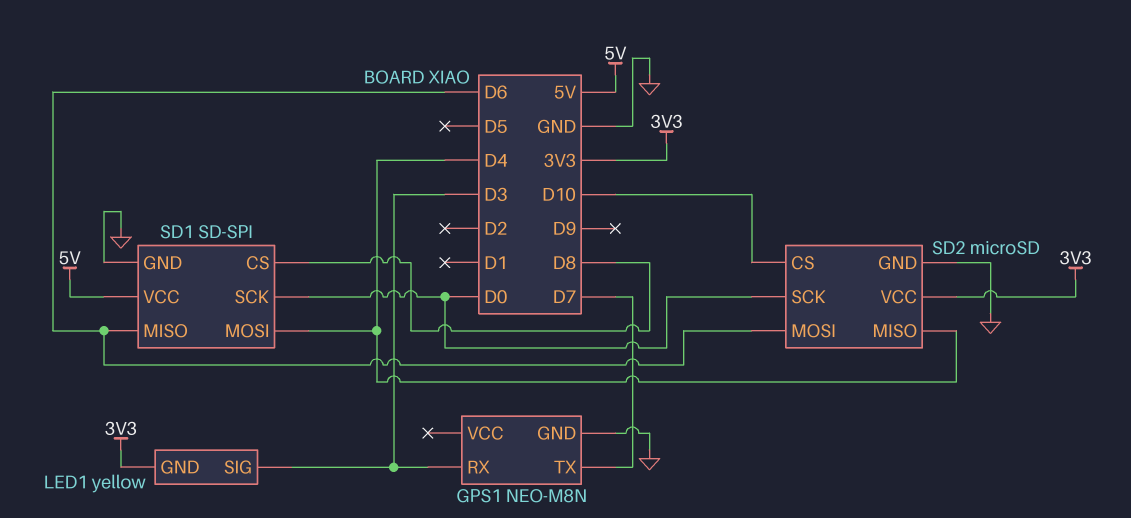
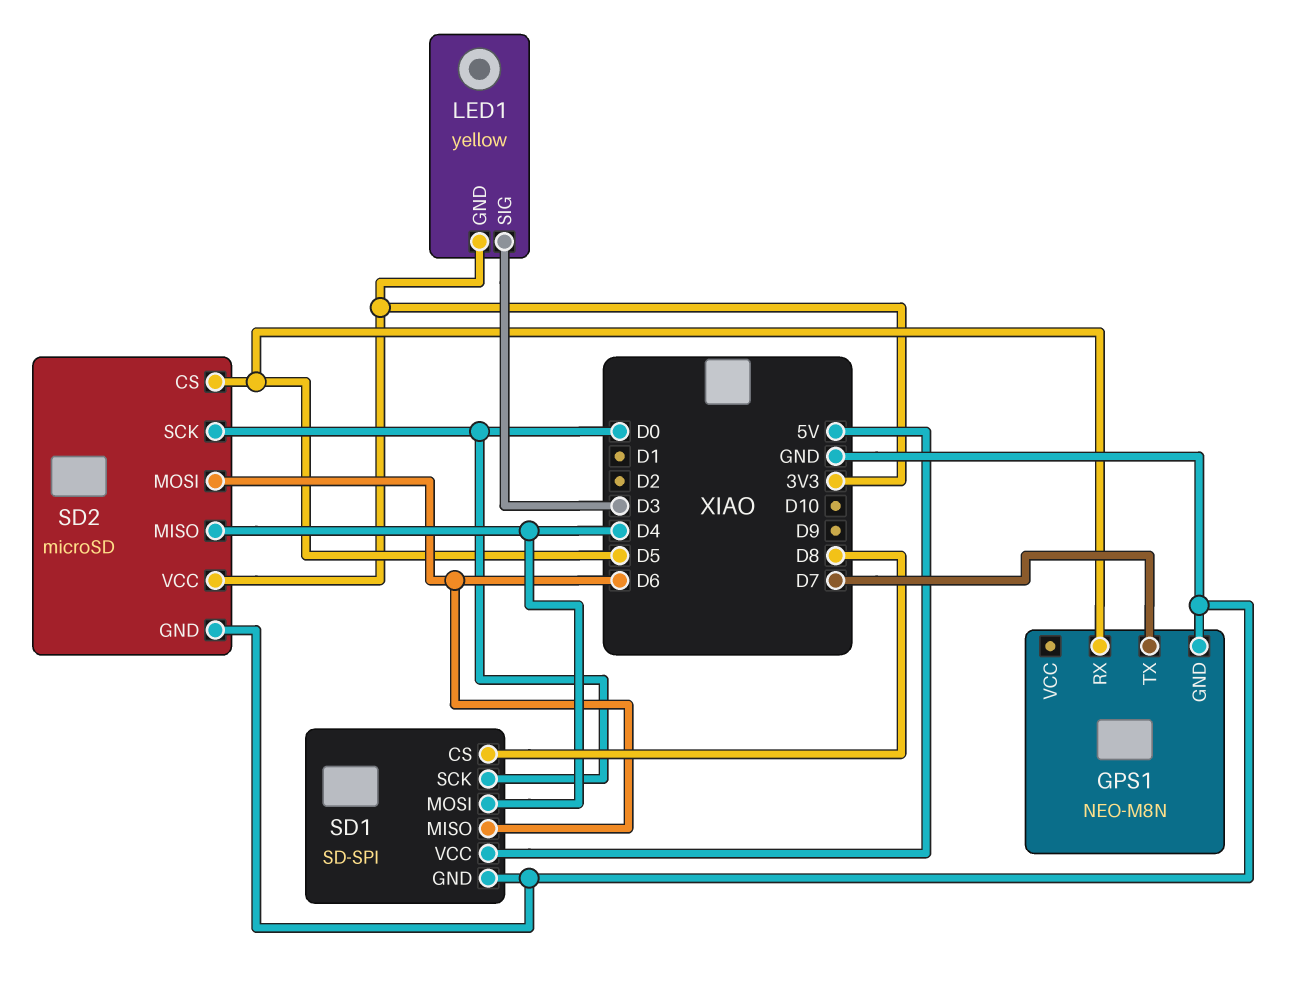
GPS1 pin RX: D3 -> D5
SD2 pin CS: D10 -> D5

